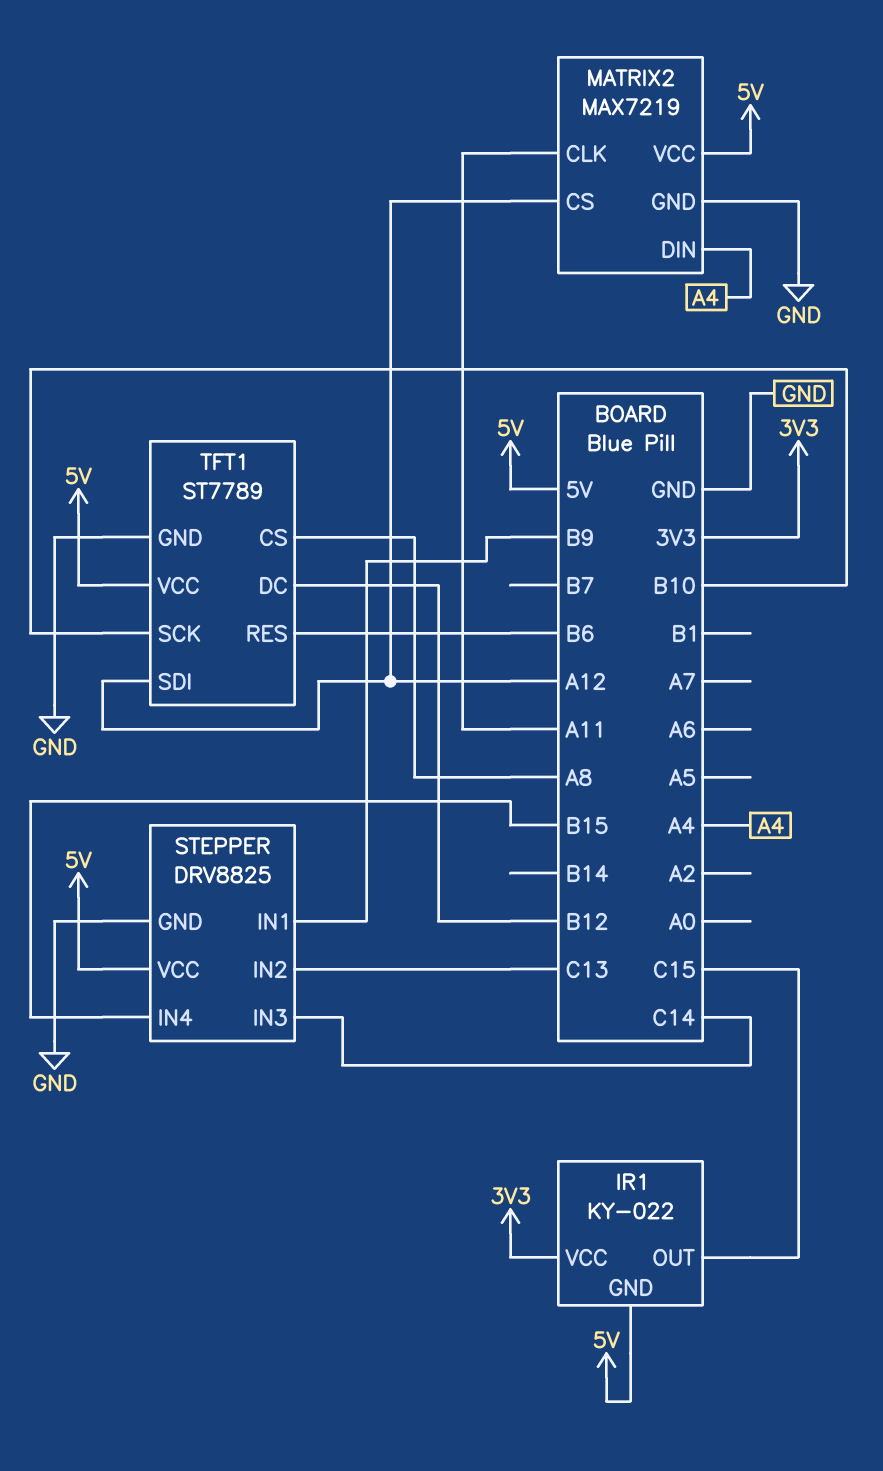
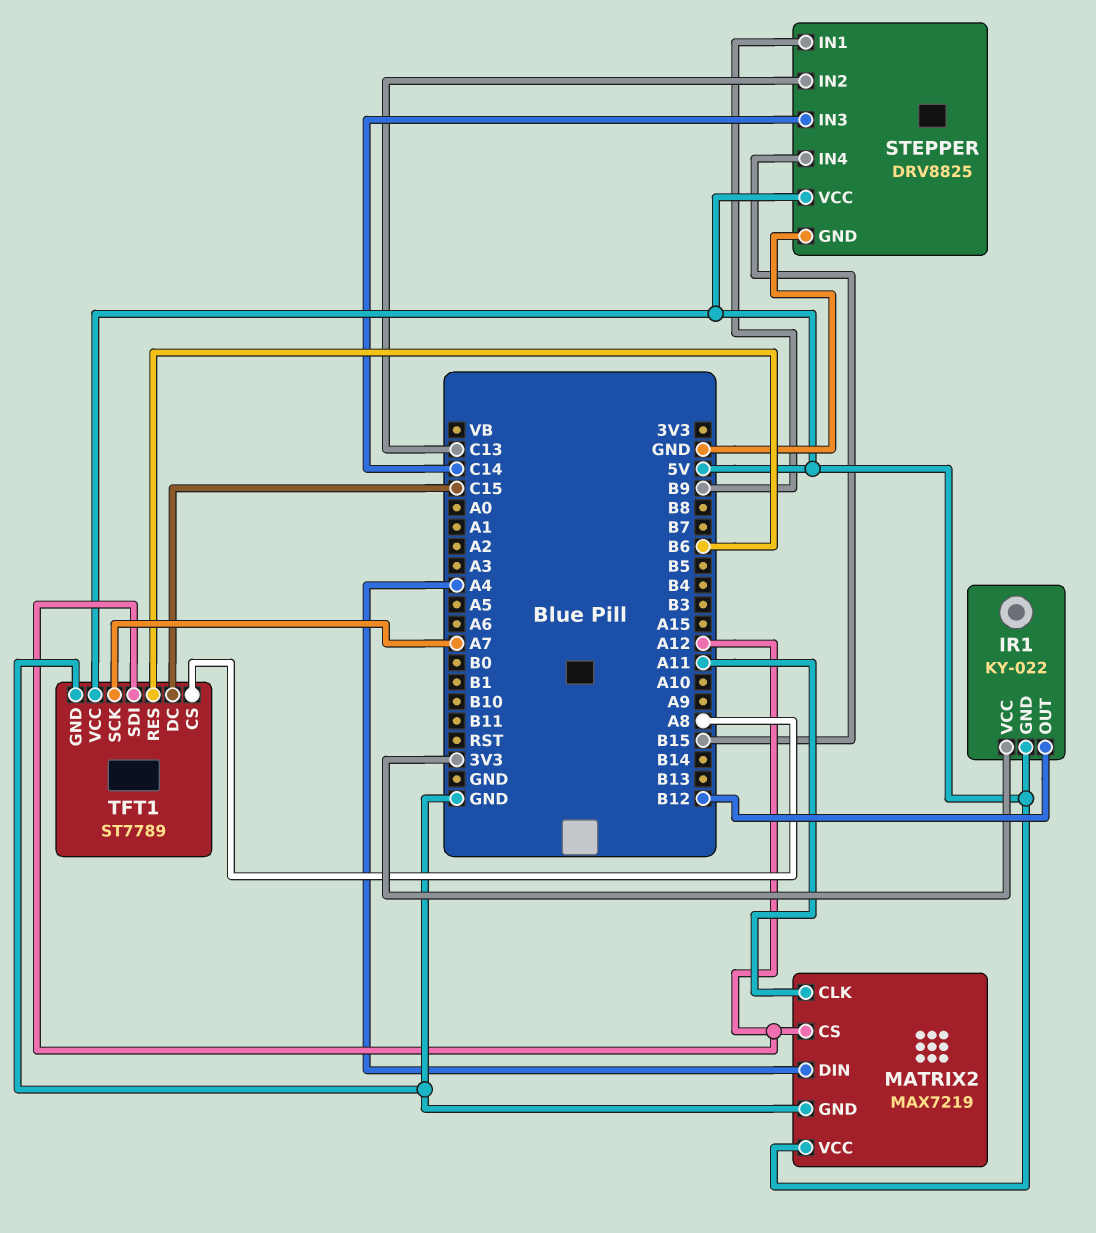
IR1 pin OUT: C15 -> B12
TFT1 pin DC: B12 -> C15
TFT1 pin SCK: B10 -> A7

